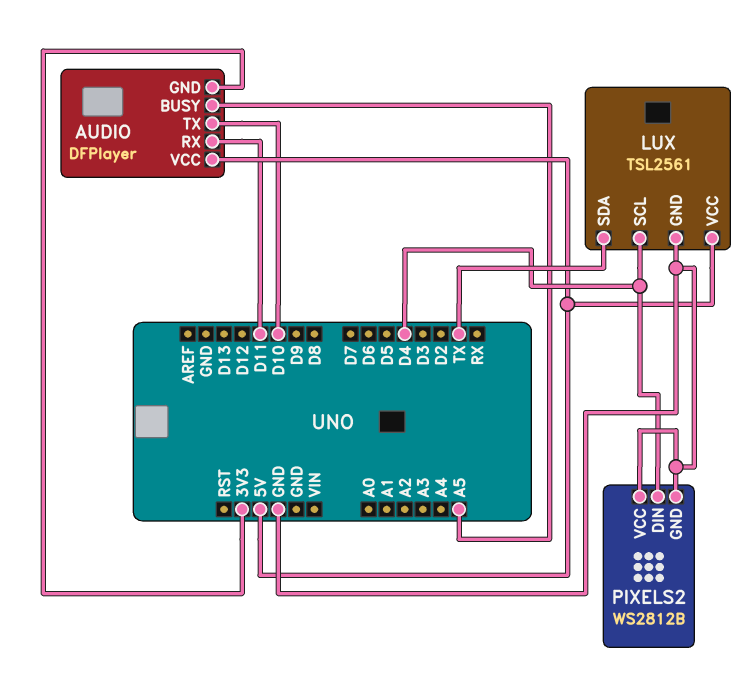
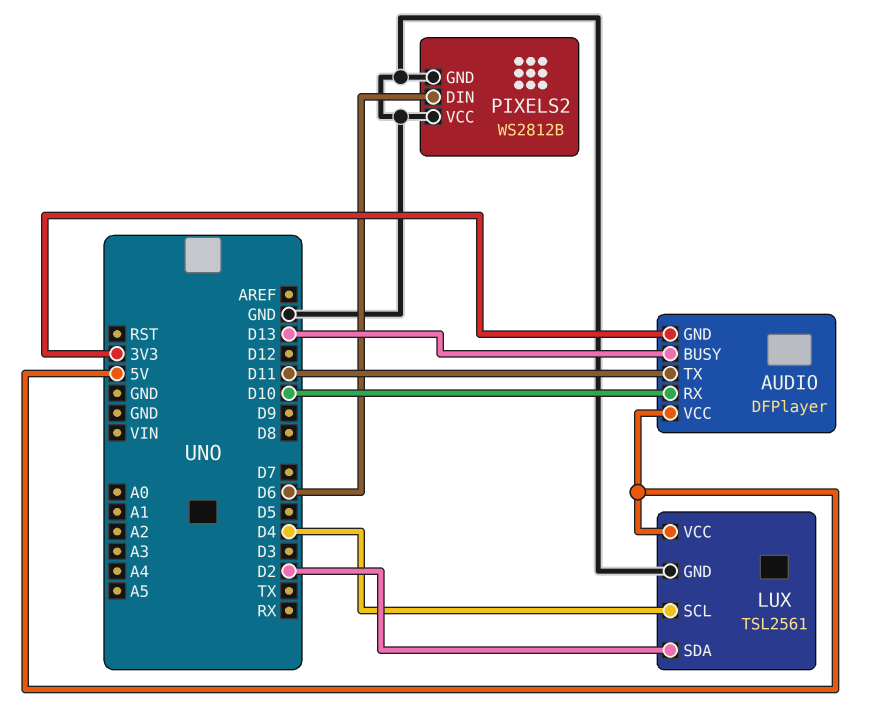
AUDIO pin BUSY: A5 -> D13
AUDIO pin RX: D11 -> D10
AUDIO pin TX: D10 -> D11
LUX pin SDA: TX -> D2
PIXELS2 pin DIN: D4 -> D6

